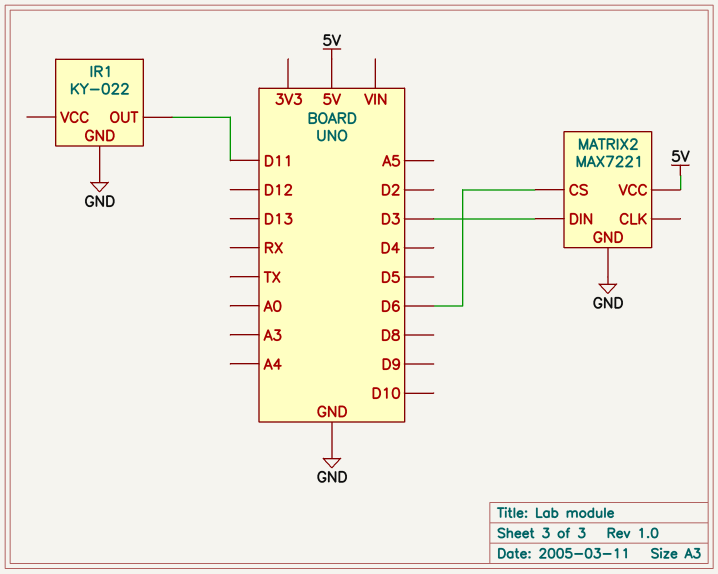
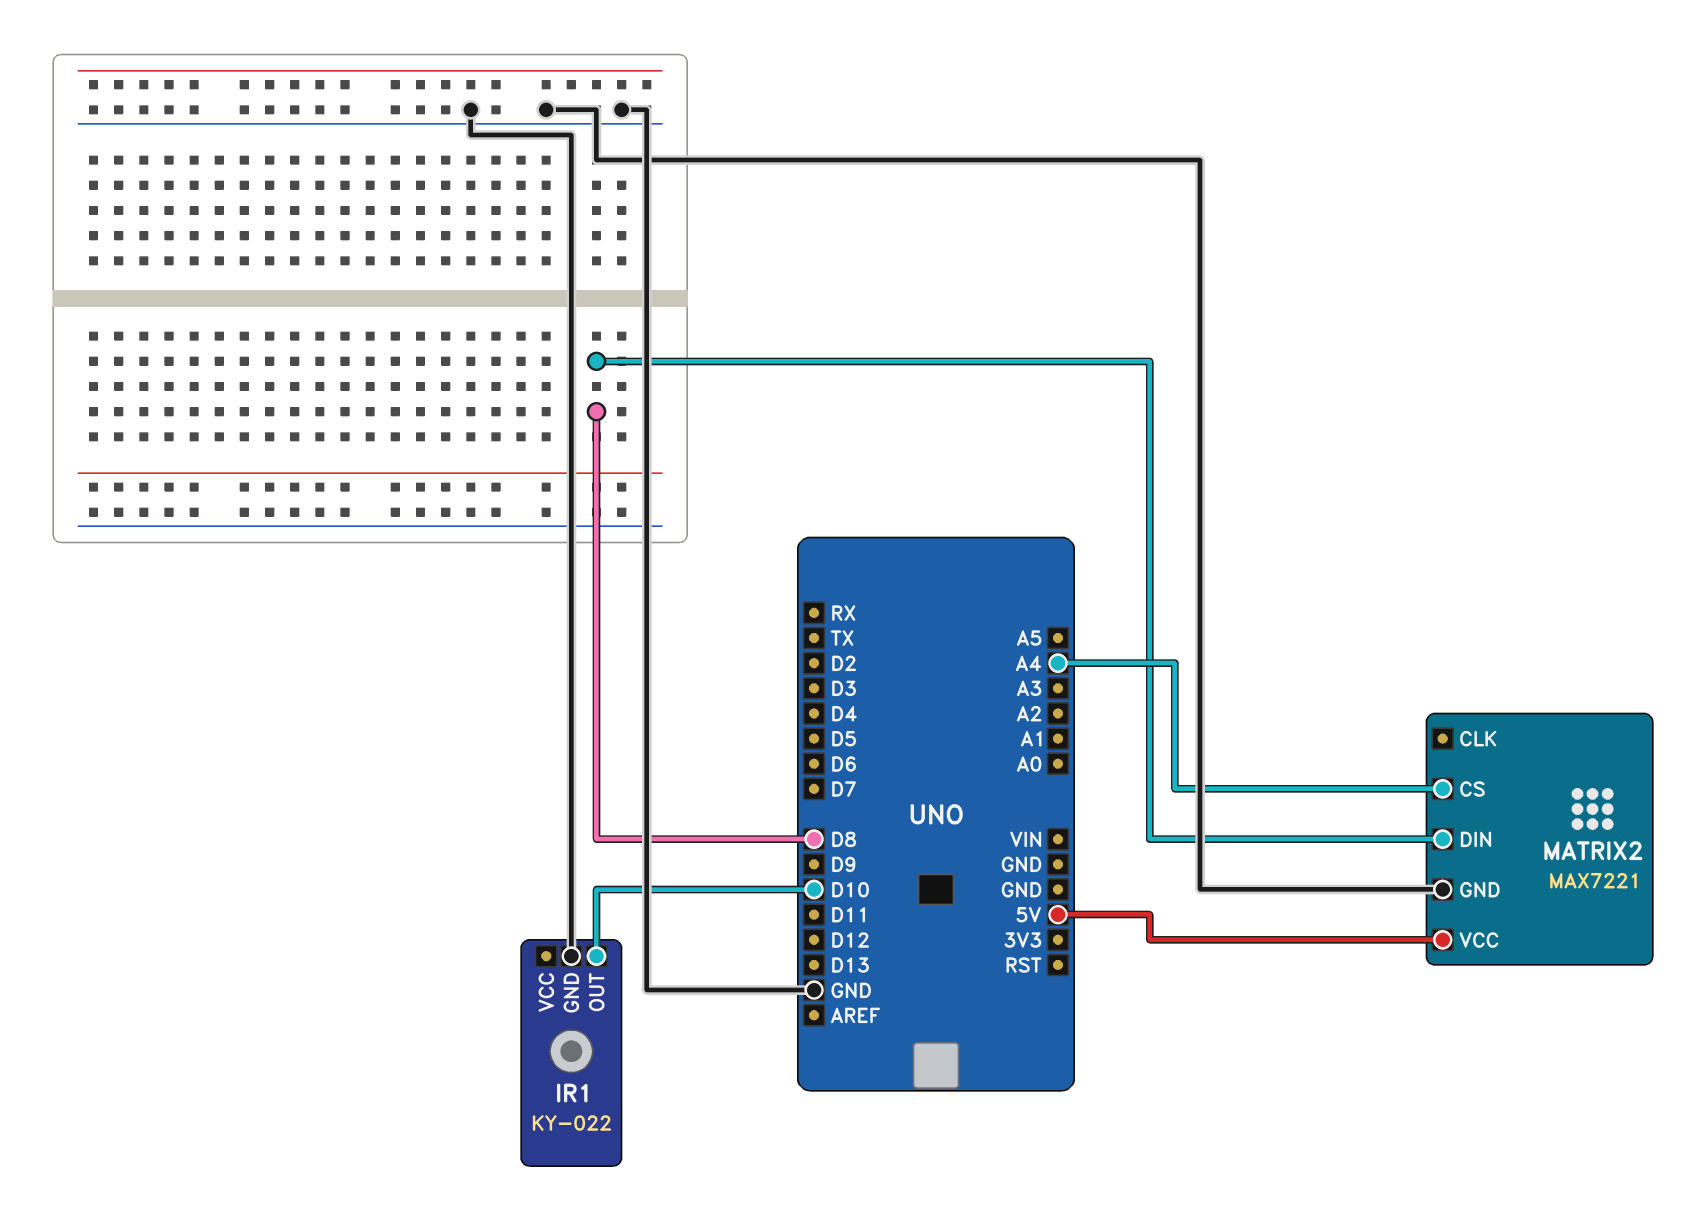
IR1 pin OUT: D11 -> D10
MATRIX2 pin CS: D6 -> A4
MATRIX2 pin DIN: D3 -> D8

